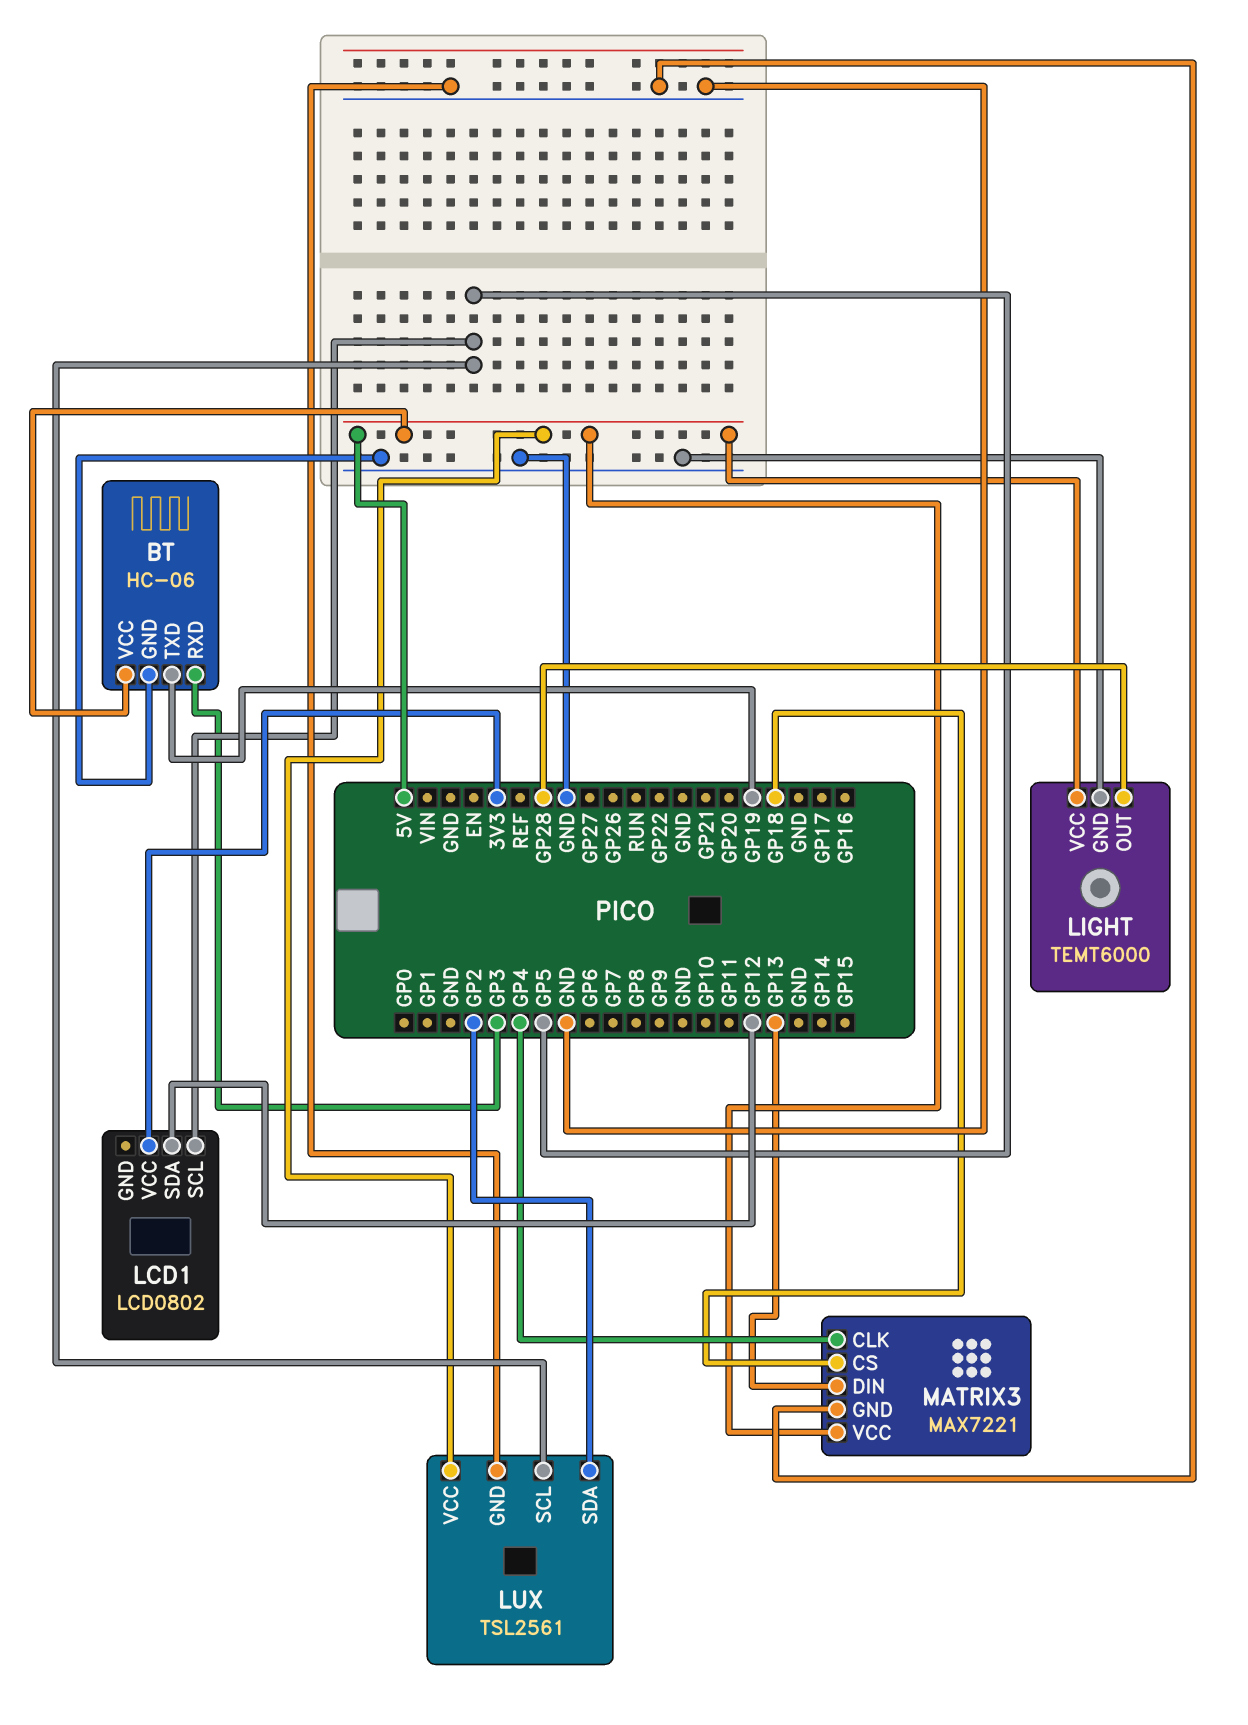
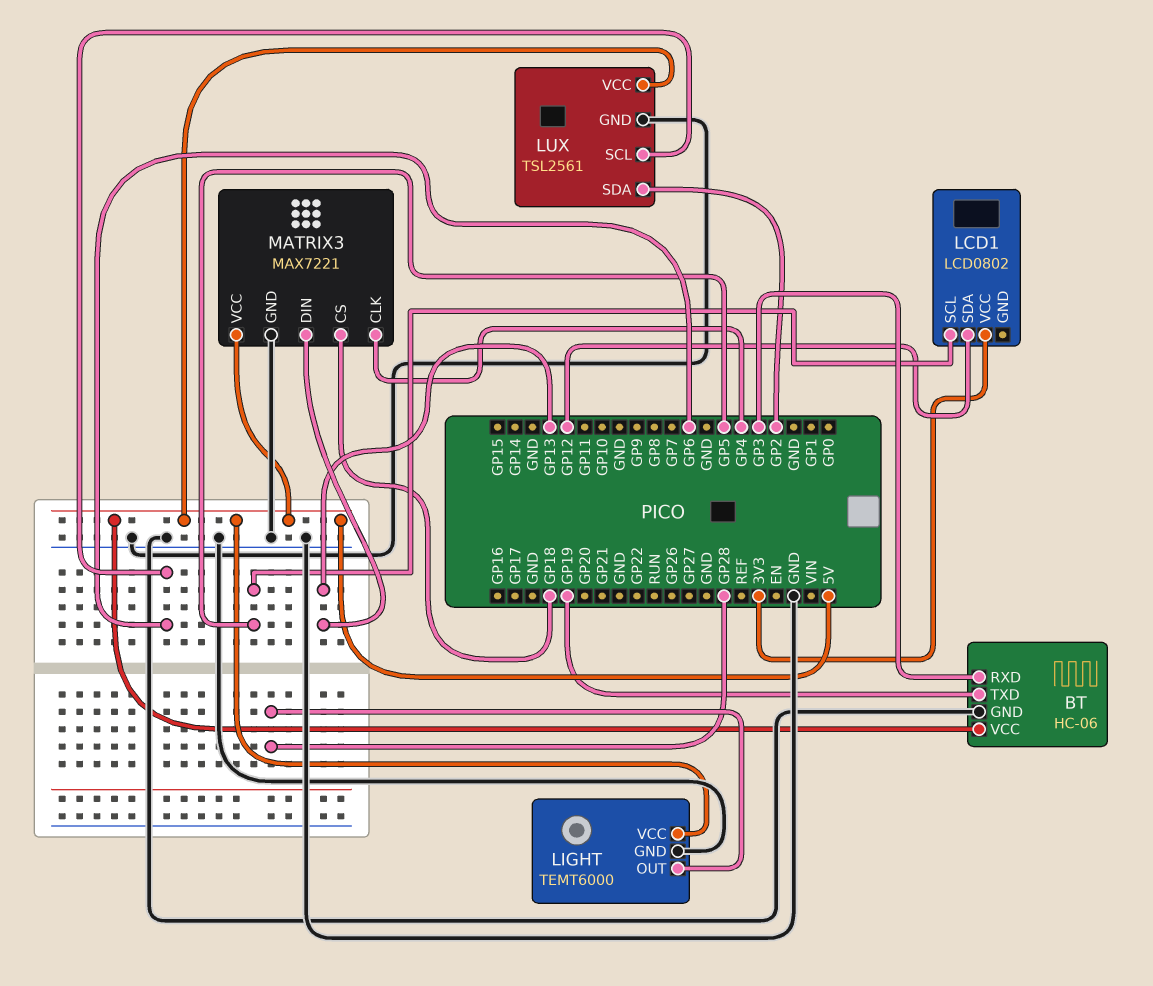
LUX pin SCL: GP5 -> GP6

